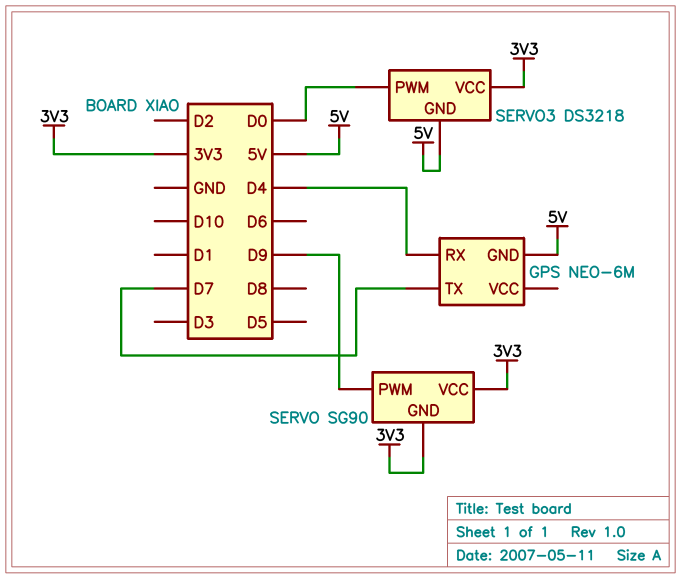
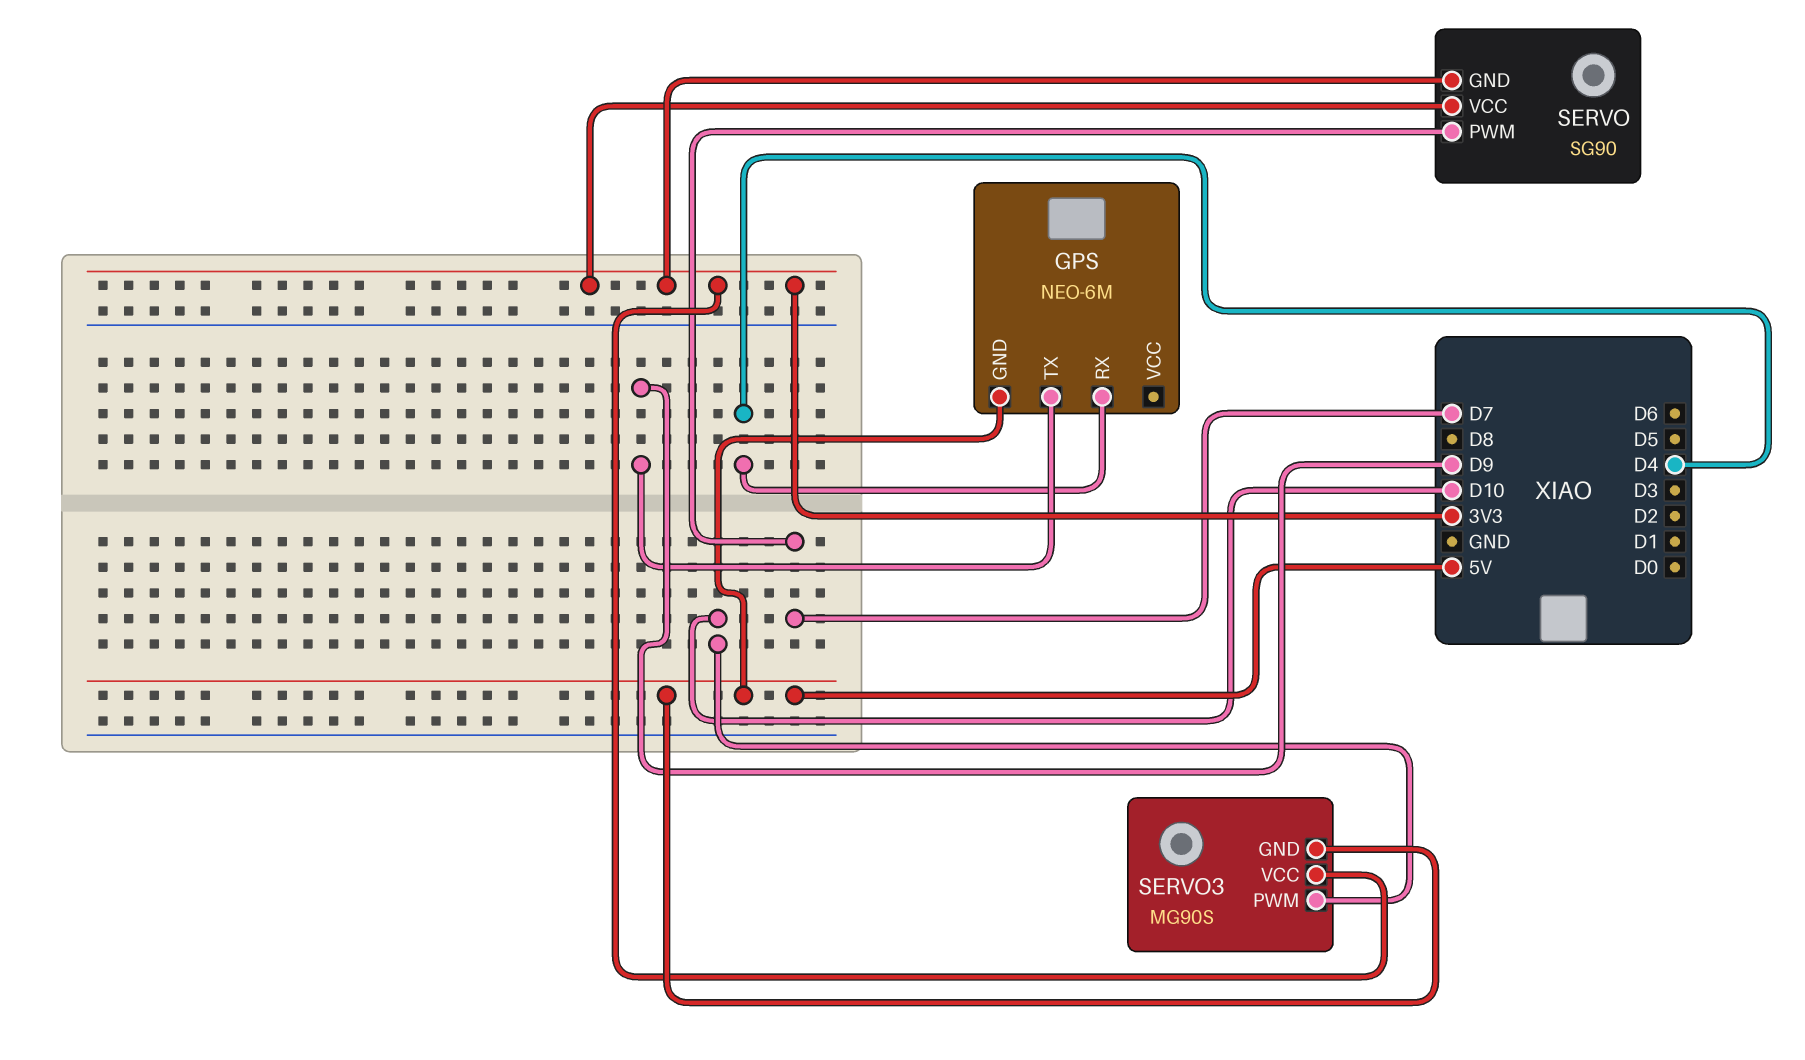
GPS pin TX: D7 -> D9
SERVO pin PWM: D9 -> D7
SERVO3: DS3218 -> MG90S
SERVO3 pin PWM: D0 -> D10

